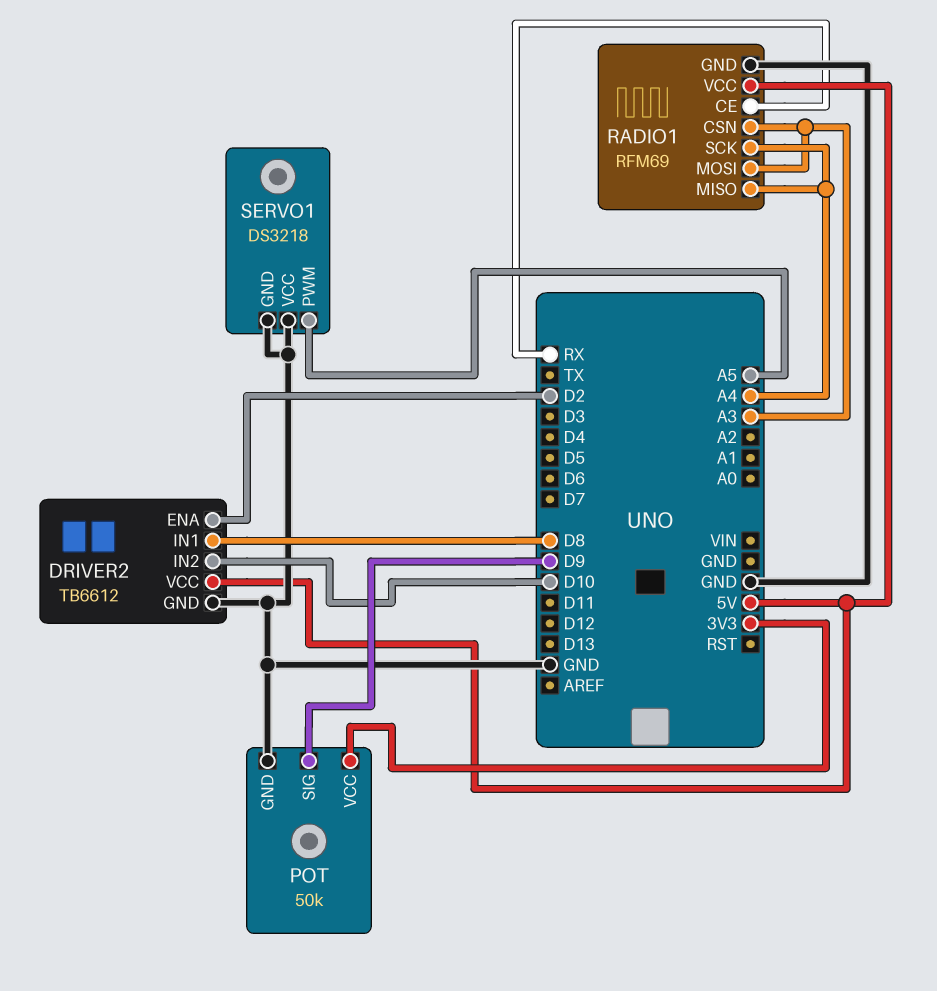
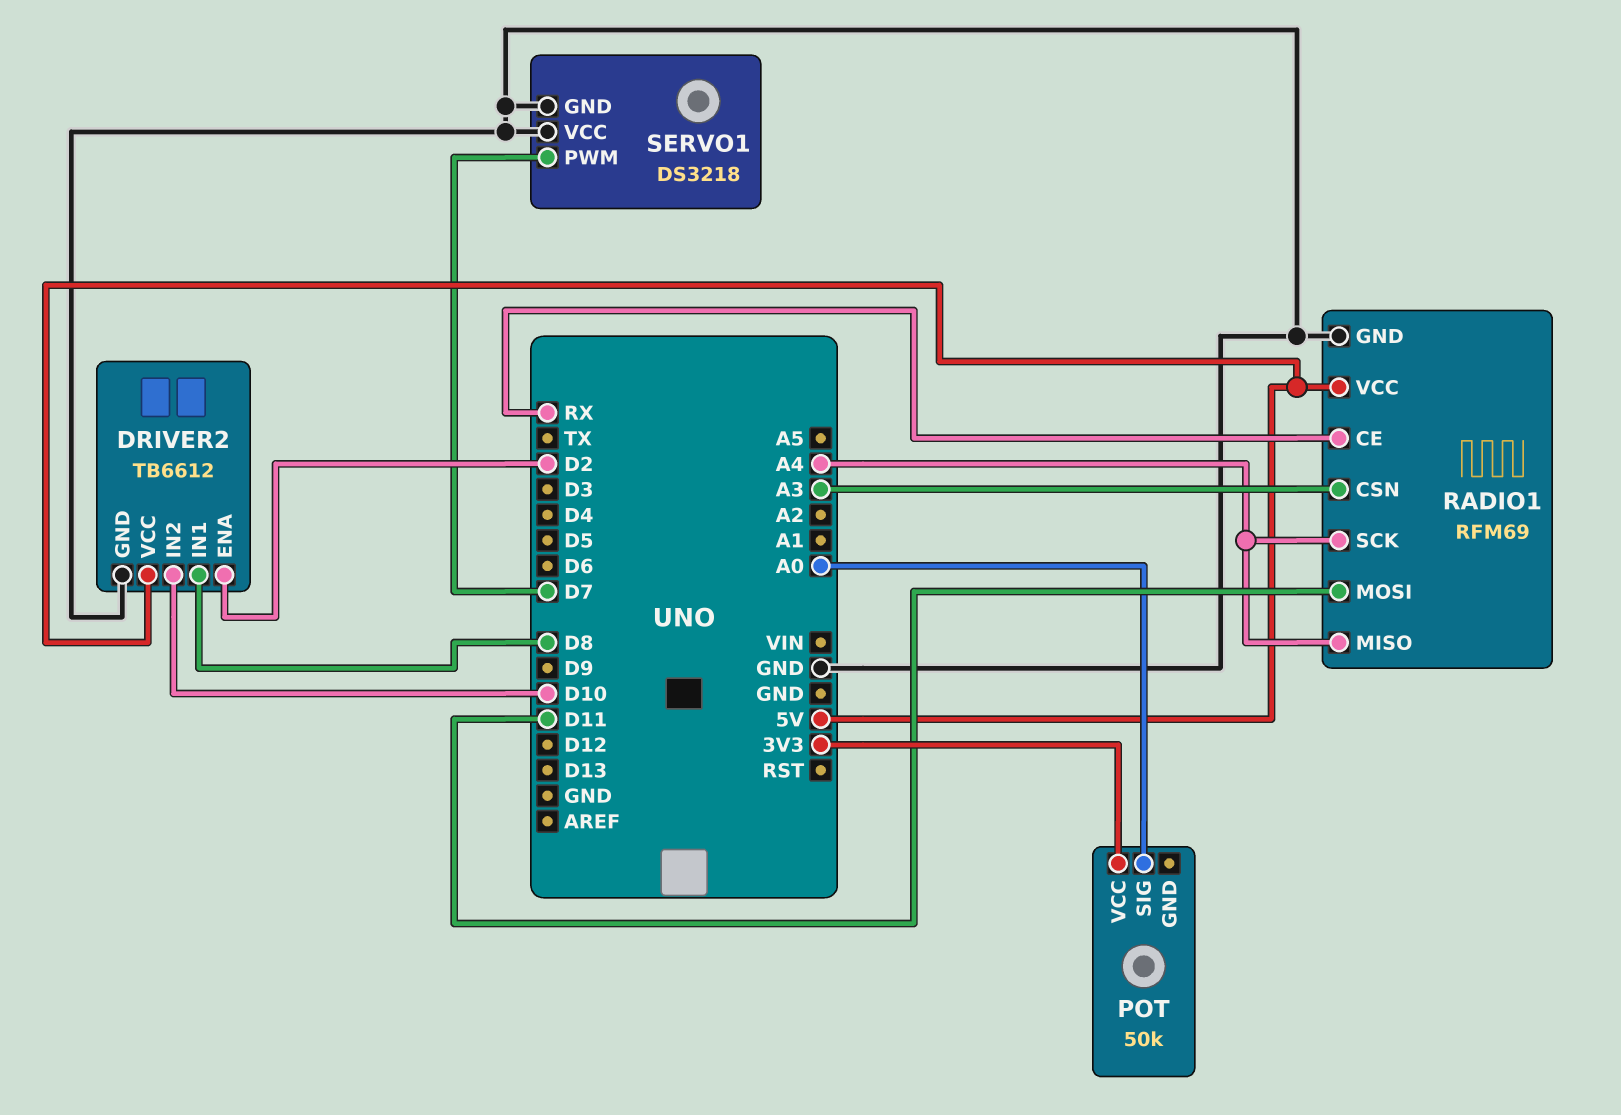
POT pin GND: GND -> none
POT pin SIG: D9 -> A0
RADIO1 pin MOSI: A3 -> D11
SERVO1 pin PWM: A5 -> D7

